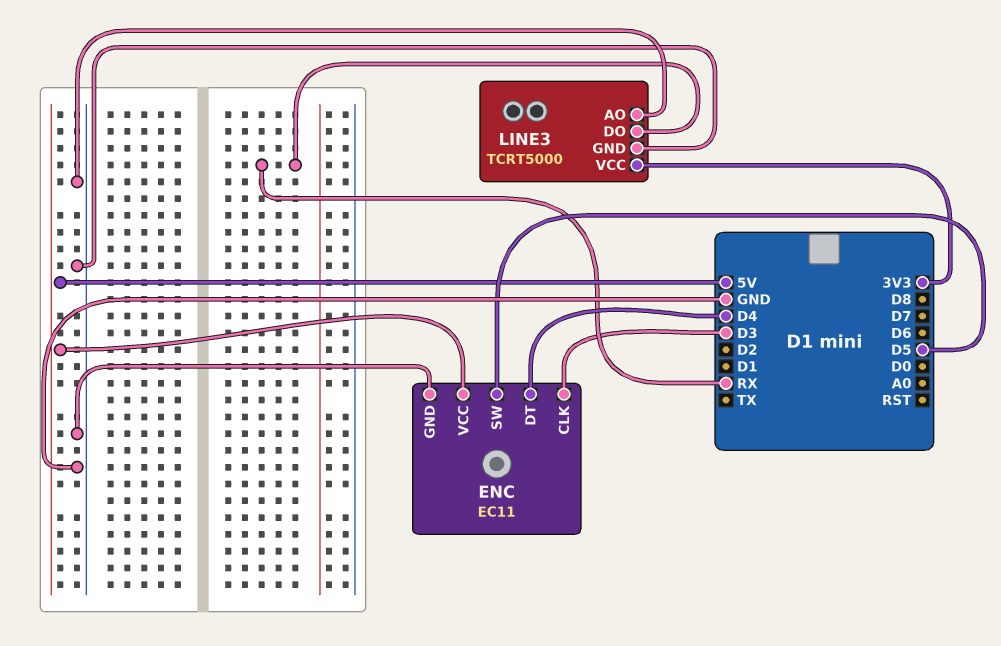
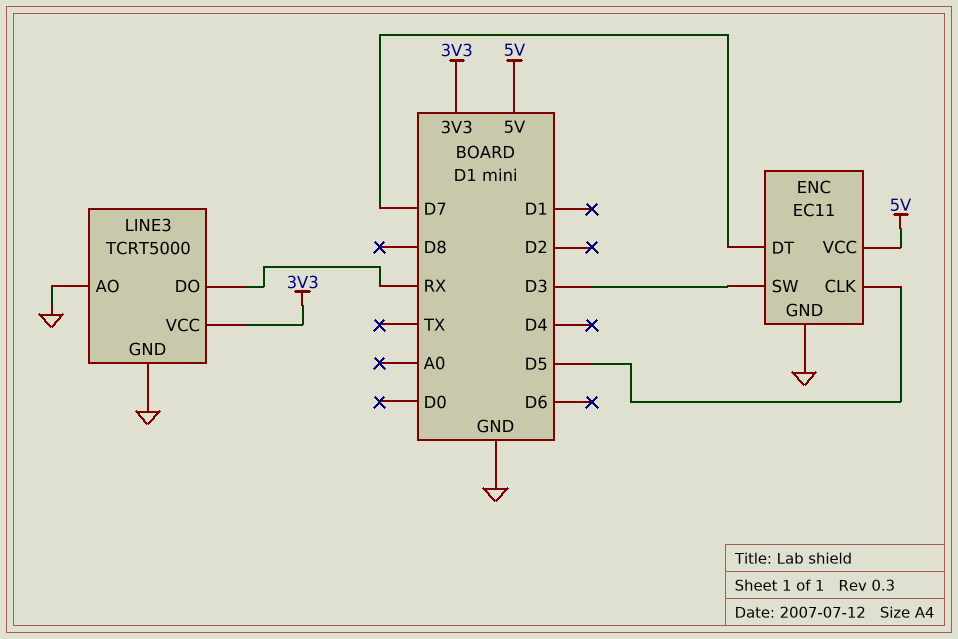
ENC pin CLK: D3 -> D5
ENC pin DT: D4 -> D7
ENC pin SW: D5 -> D3

